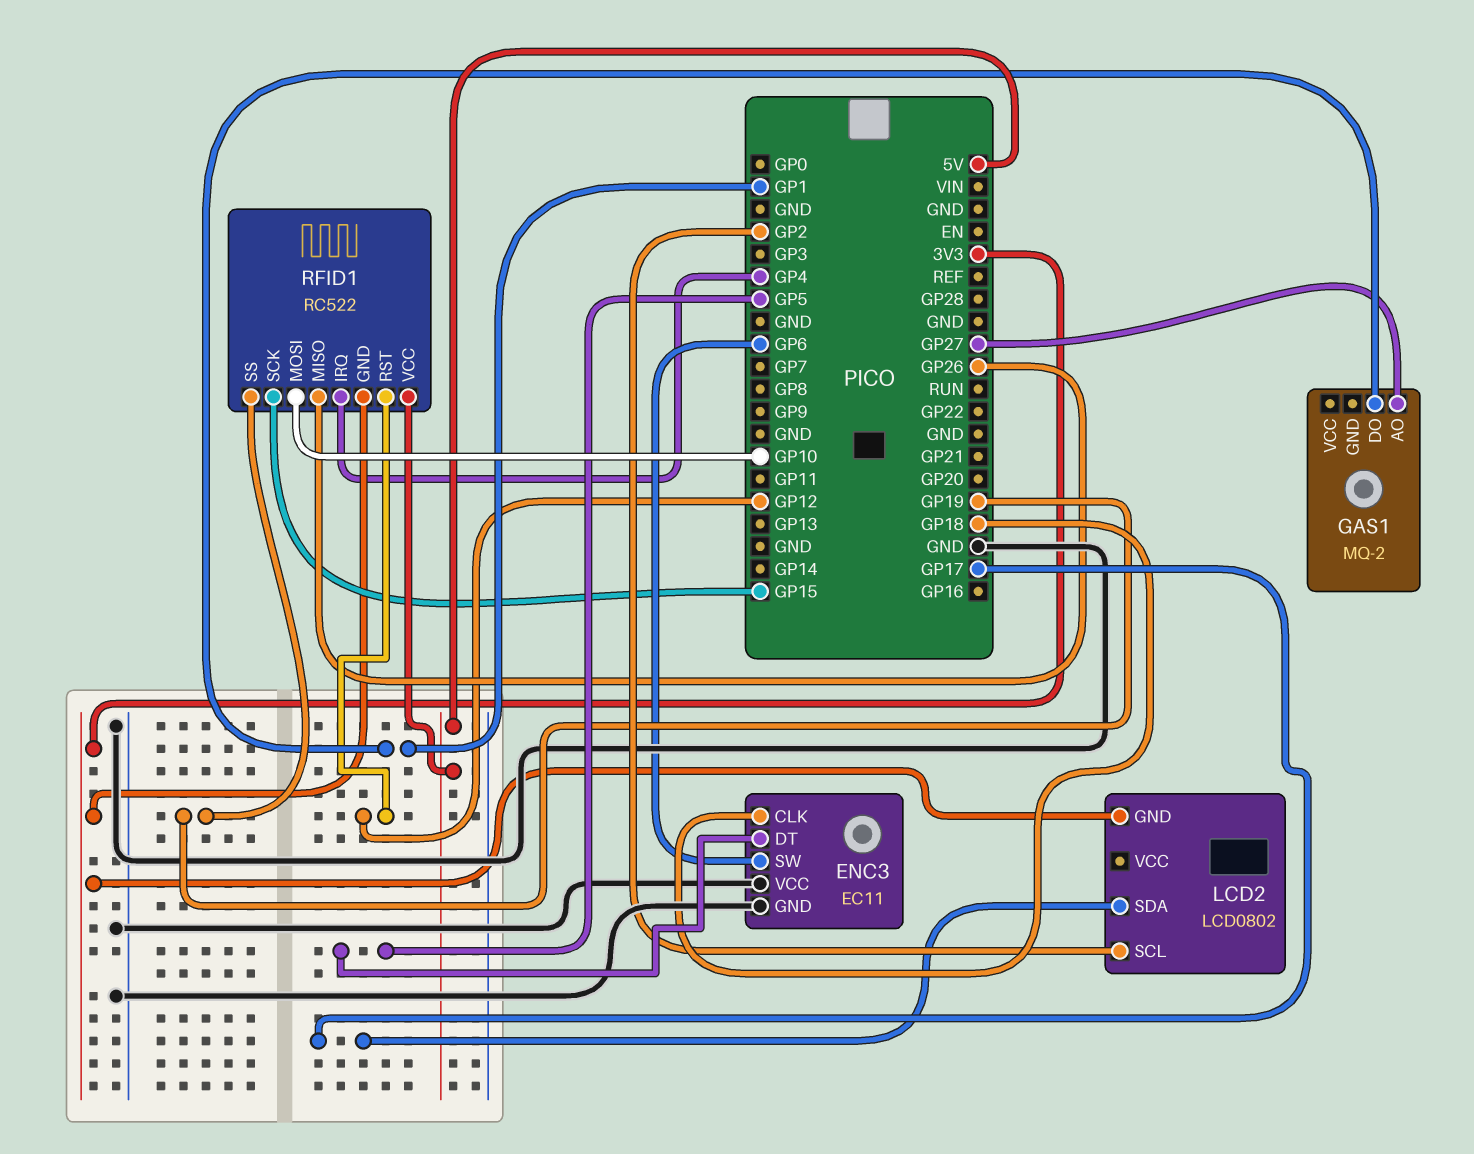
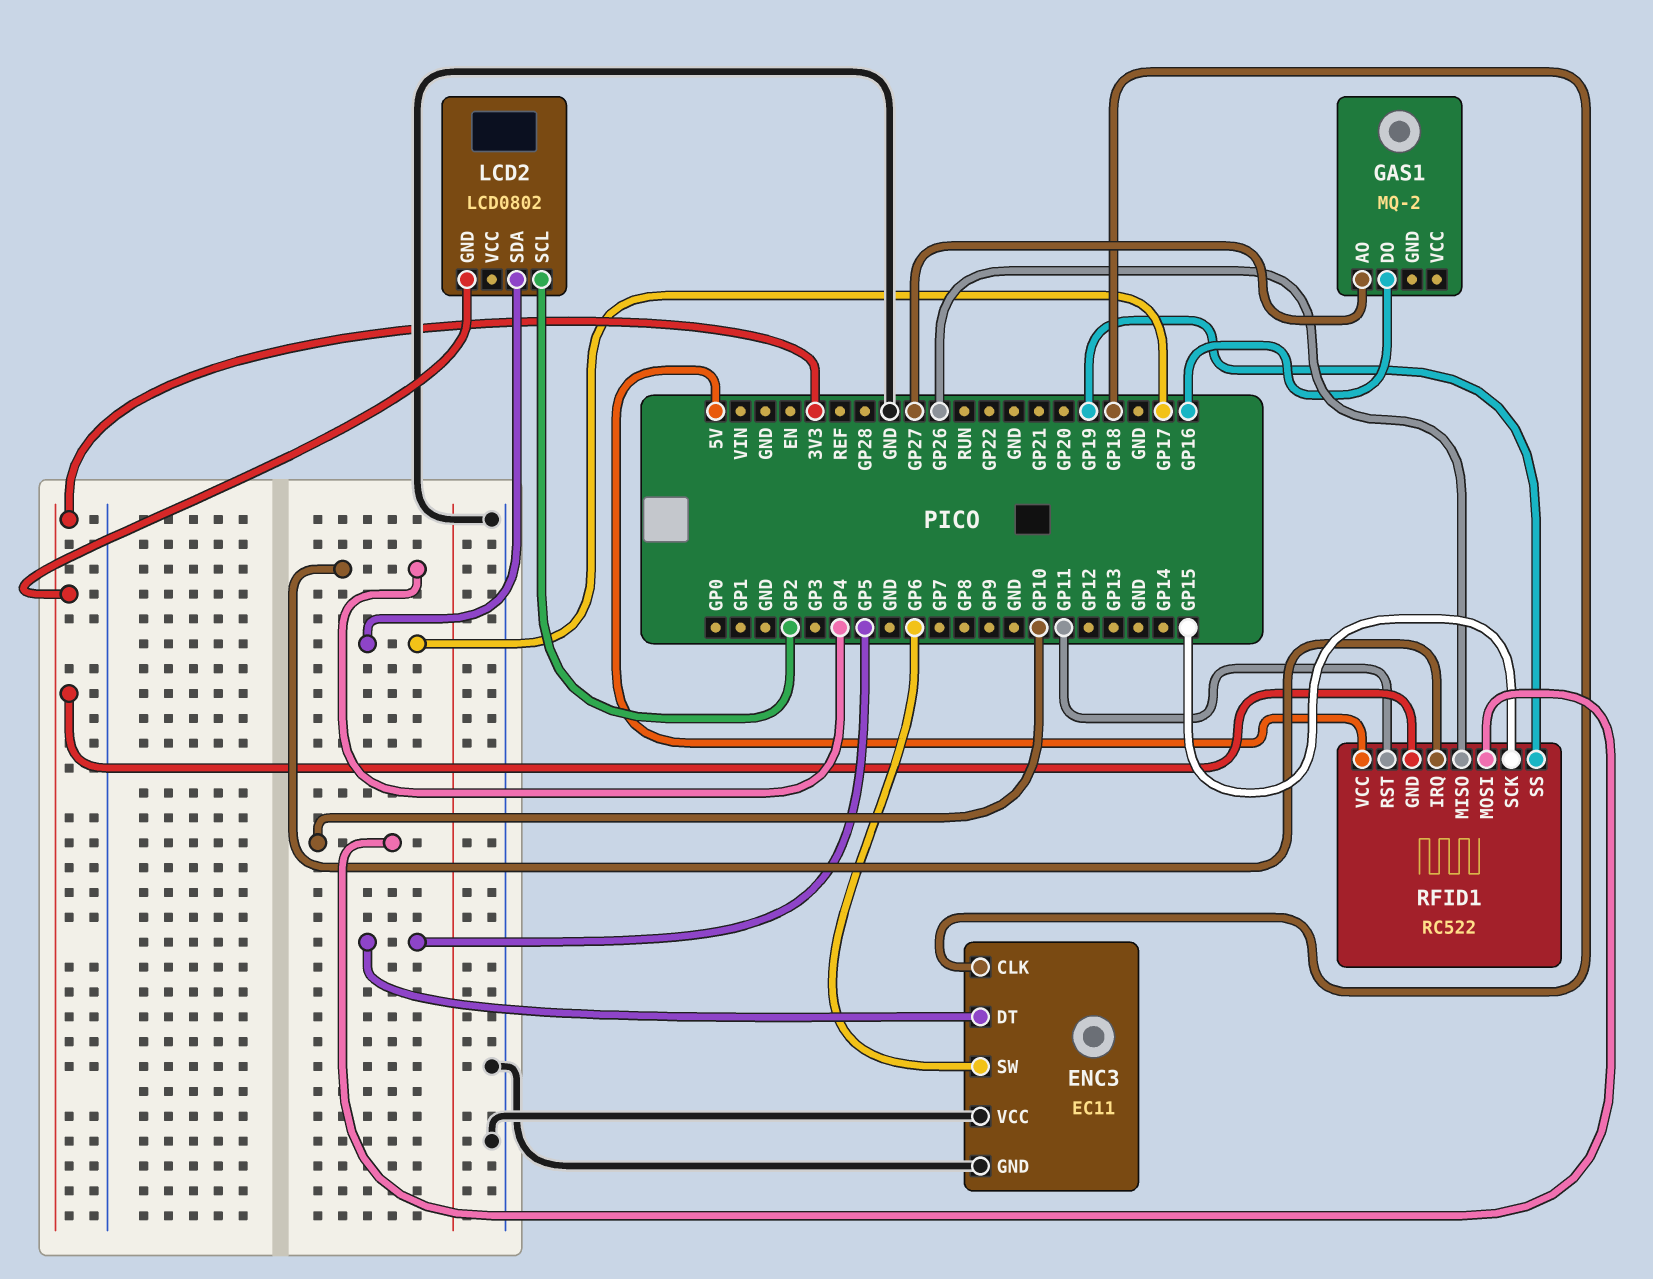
GAS1 pin DO: GP1 -> GP16
RFID1 pin RST: GP12 -> GP11

